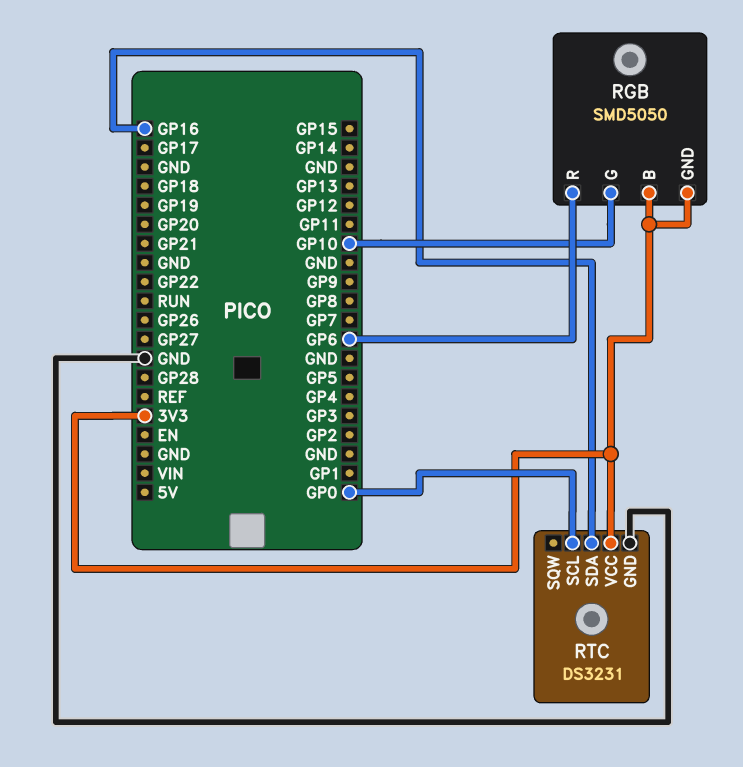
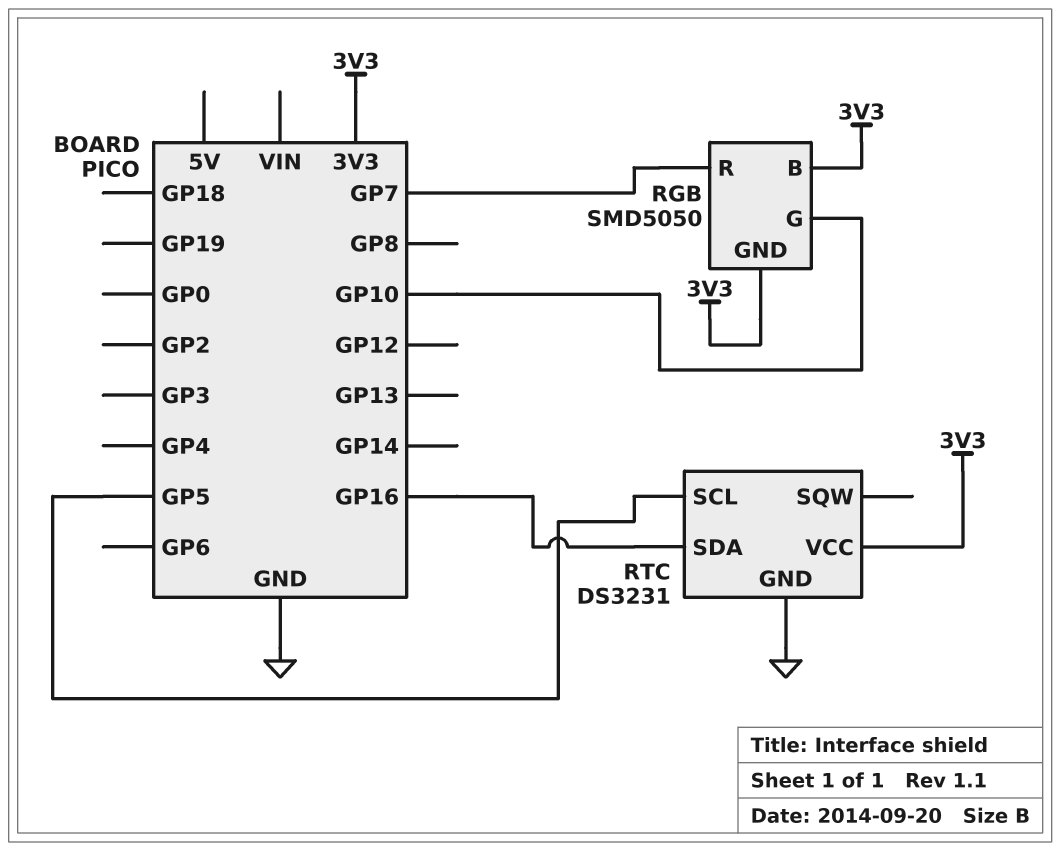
RGB pin R: GP6 -> GP7
RTC pin SCL: GP0 -> GP5

